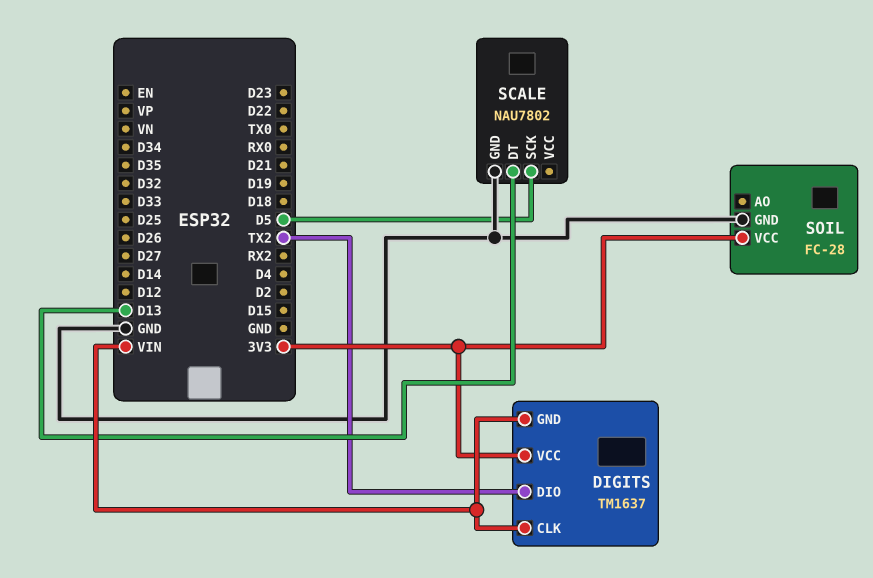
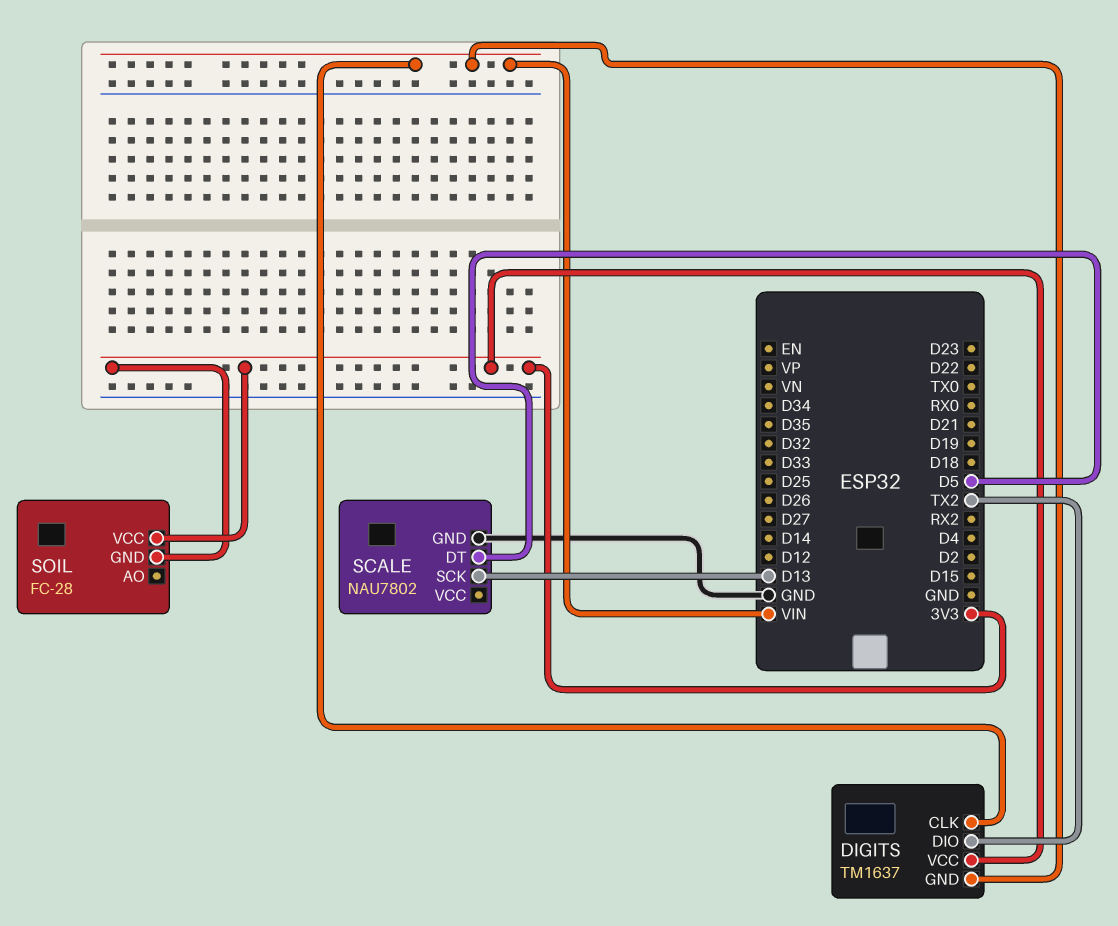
SCALE pin DT: D13 -> D5
SCALE pin SCK: D5 -> D13
SOIL pin GND: GND -> 3V3

